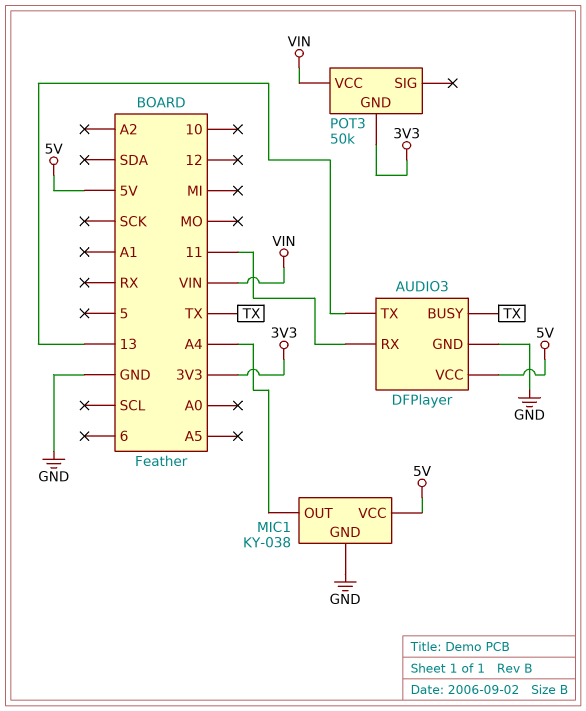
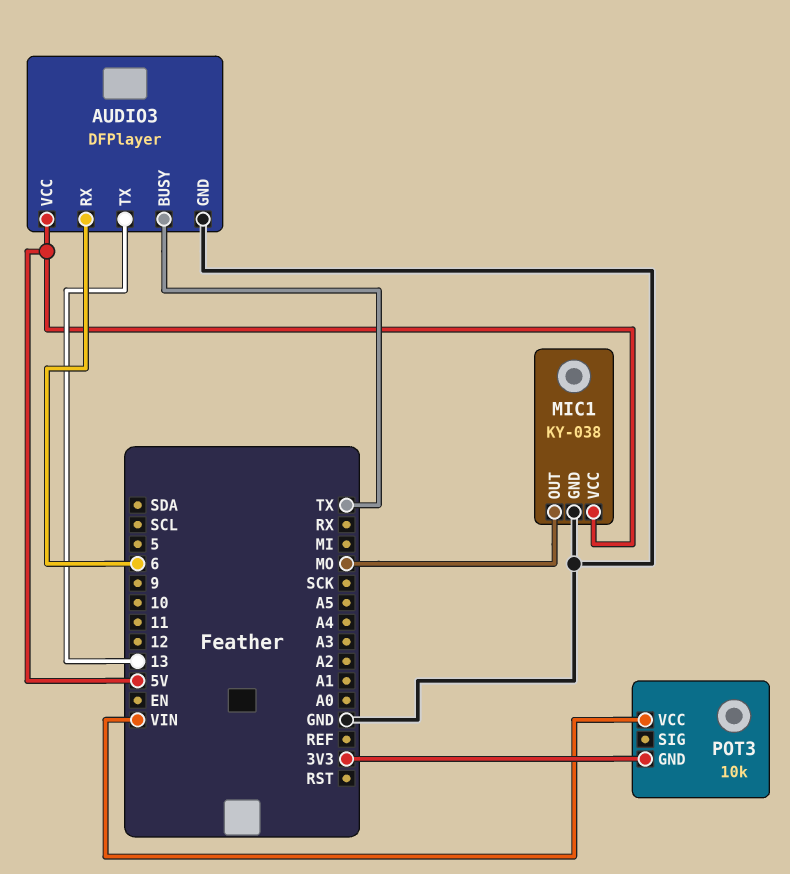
AUDIO3 pin RX: 11 -> 6
MIC1 pin OUT: A4 -> MO
POT3: 50k -> 10k

